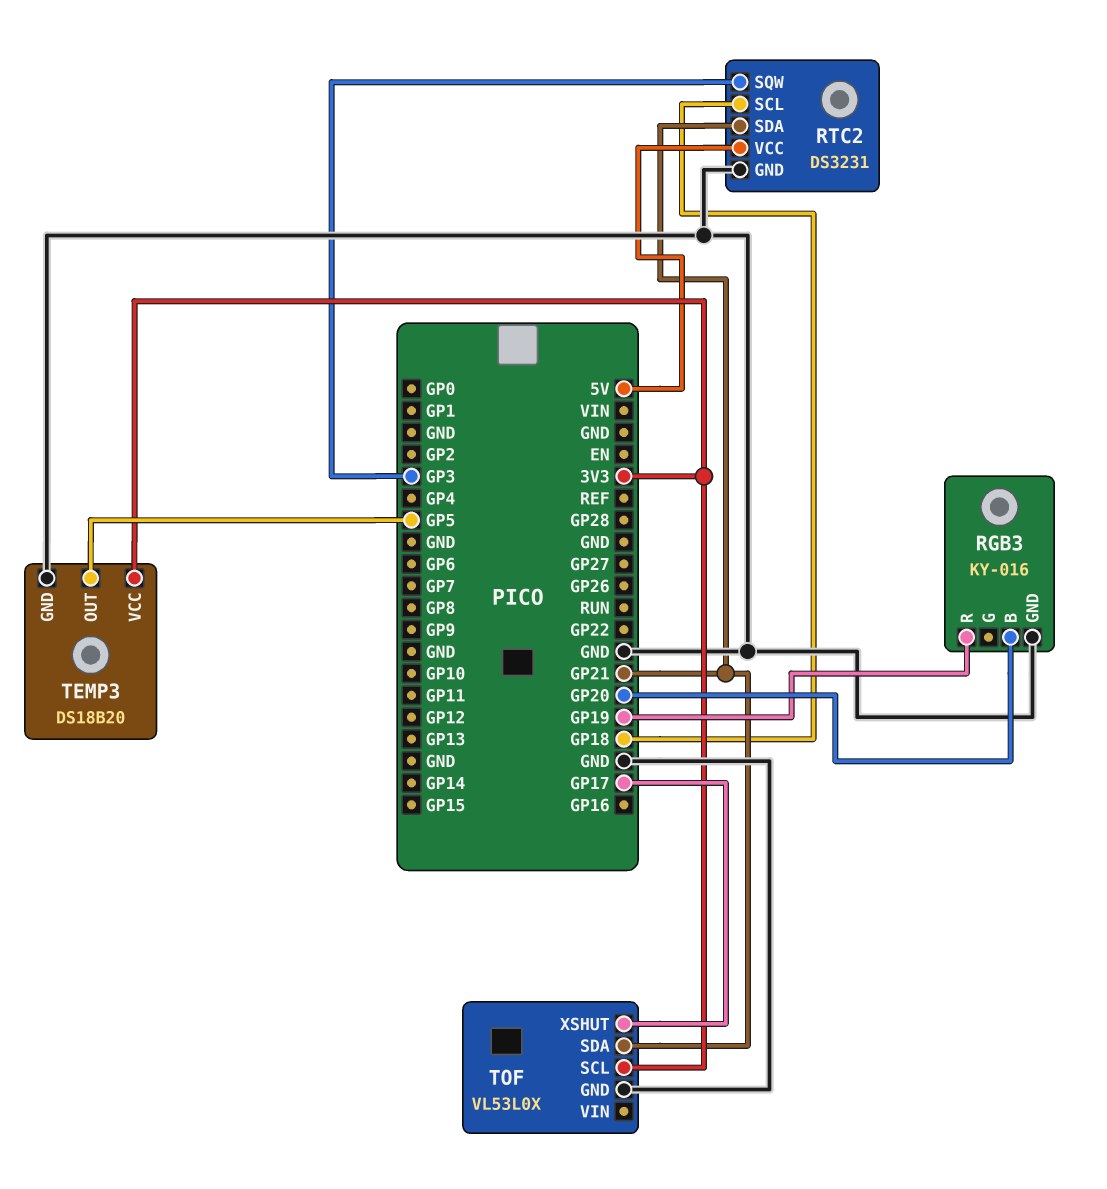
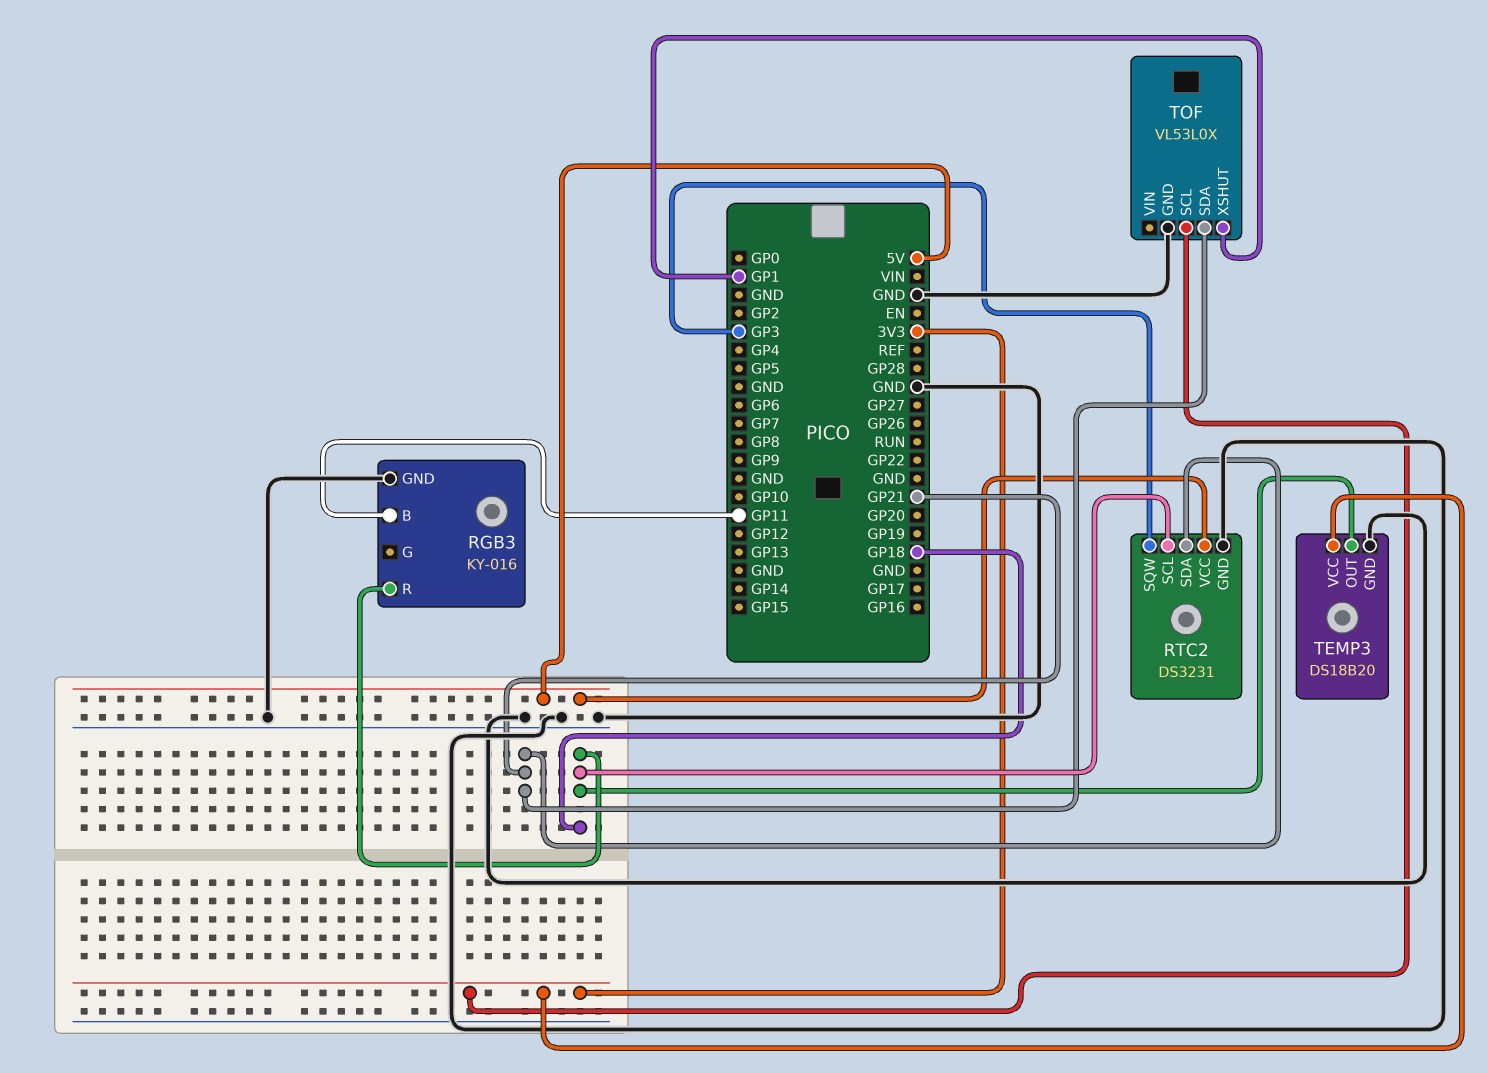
RGB3 pin B: GP20 -> GP11
RGB3 pin R: GP19 -> GP18
TEMP3 pin OUT: GP5 -> GP18
TOF pin XSHUT: GP17 -> GP1

